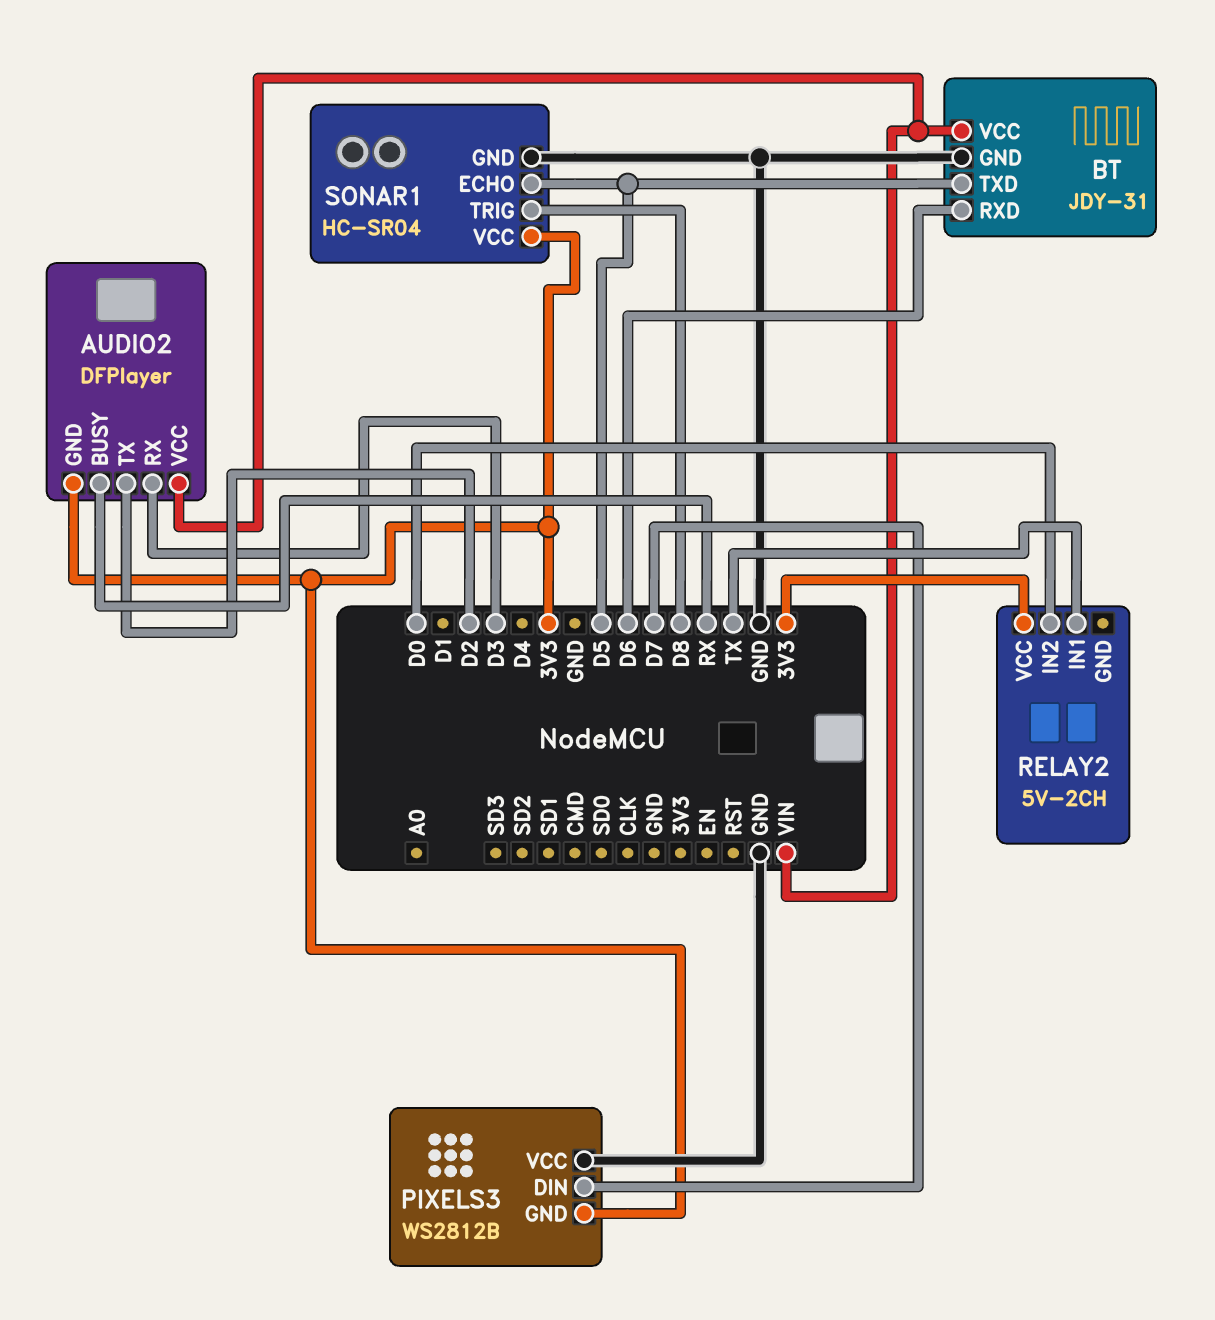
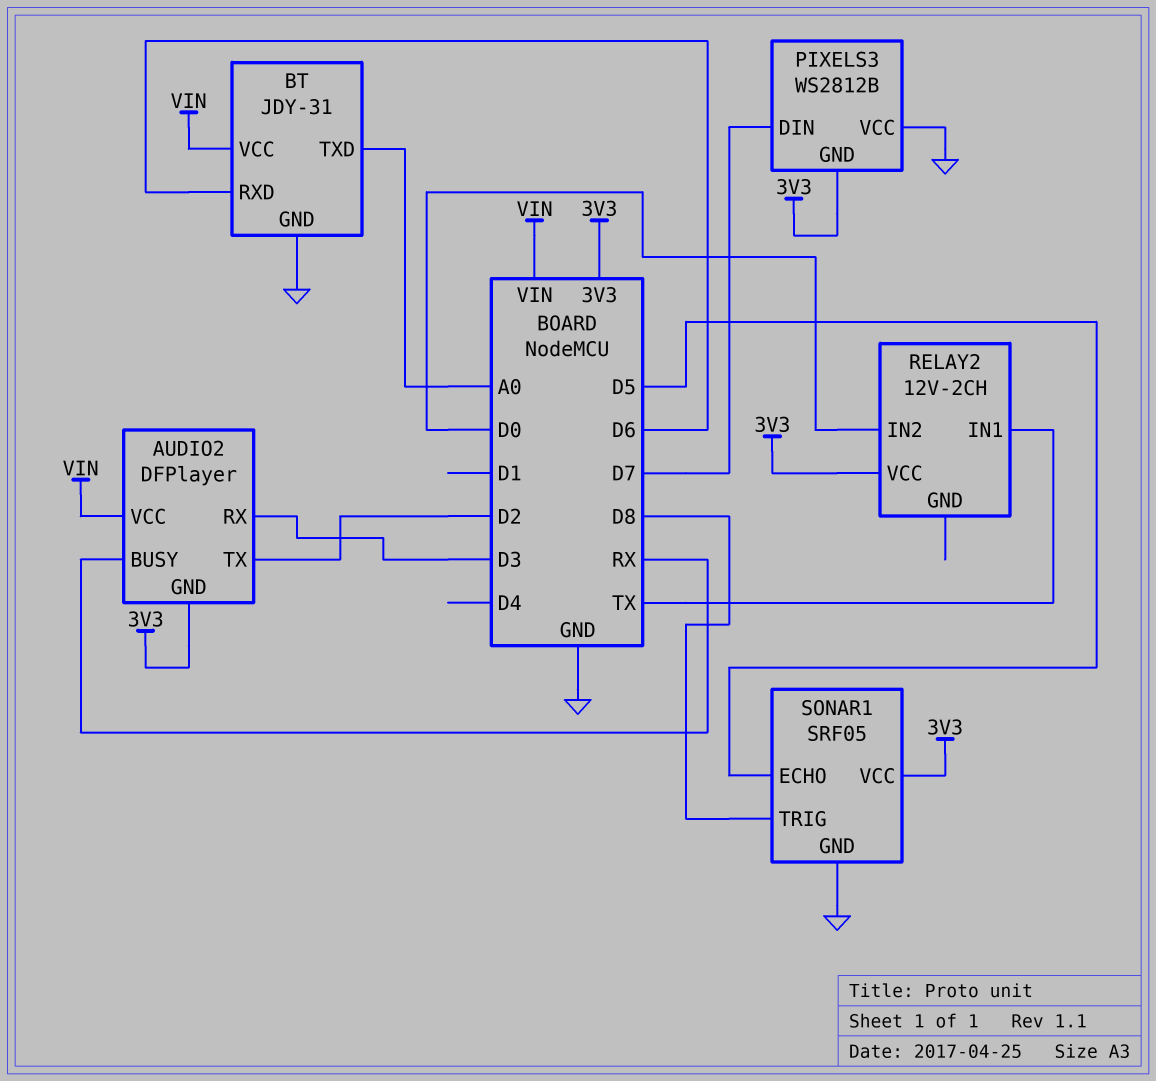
BT pin TXD: D5 -> A0
RELAY2: 5V-2CH -> 12V-2CH
SONAR1: HC-SR04 -> SRF05

